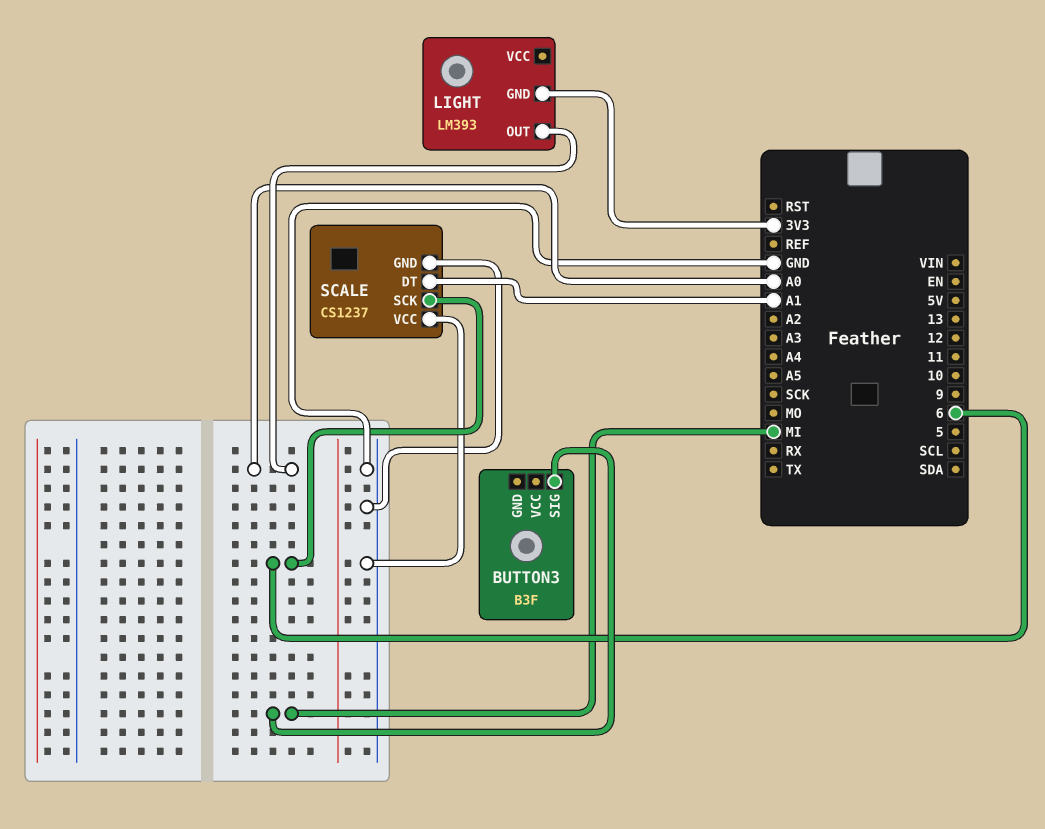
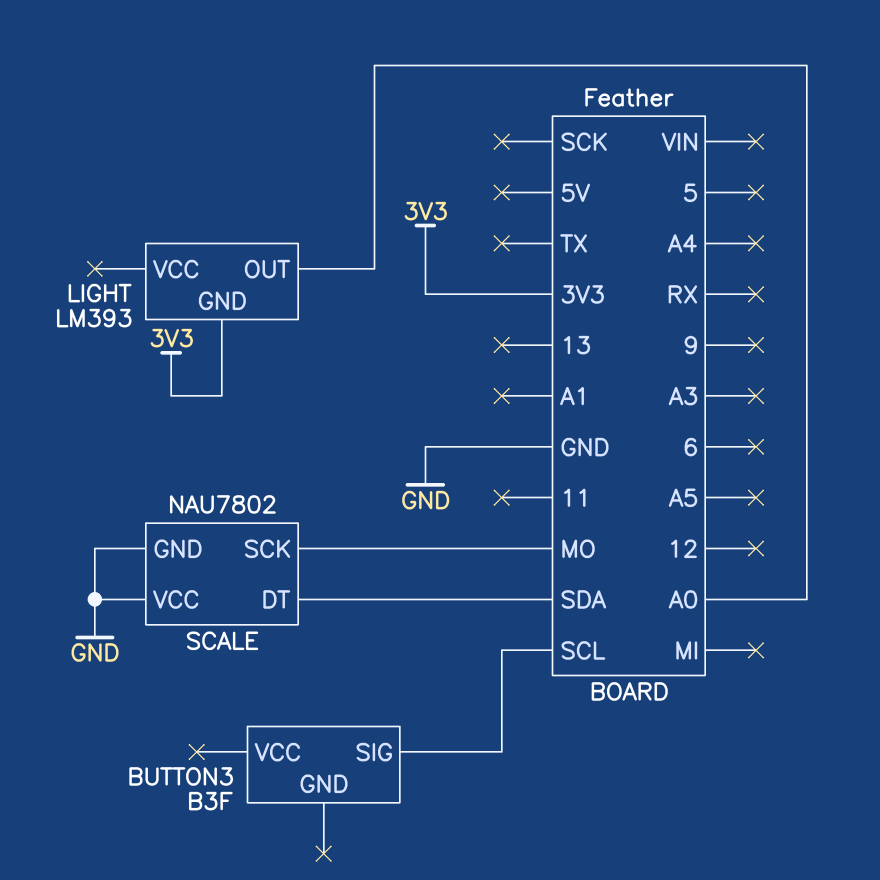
BUTTON3 pin SIG: MI -> SCL
SCALE: CS1237 -> NAU7802
SCALE pin DT: A1 -> SDA
SCALE pin SCK: 6 -> MO

